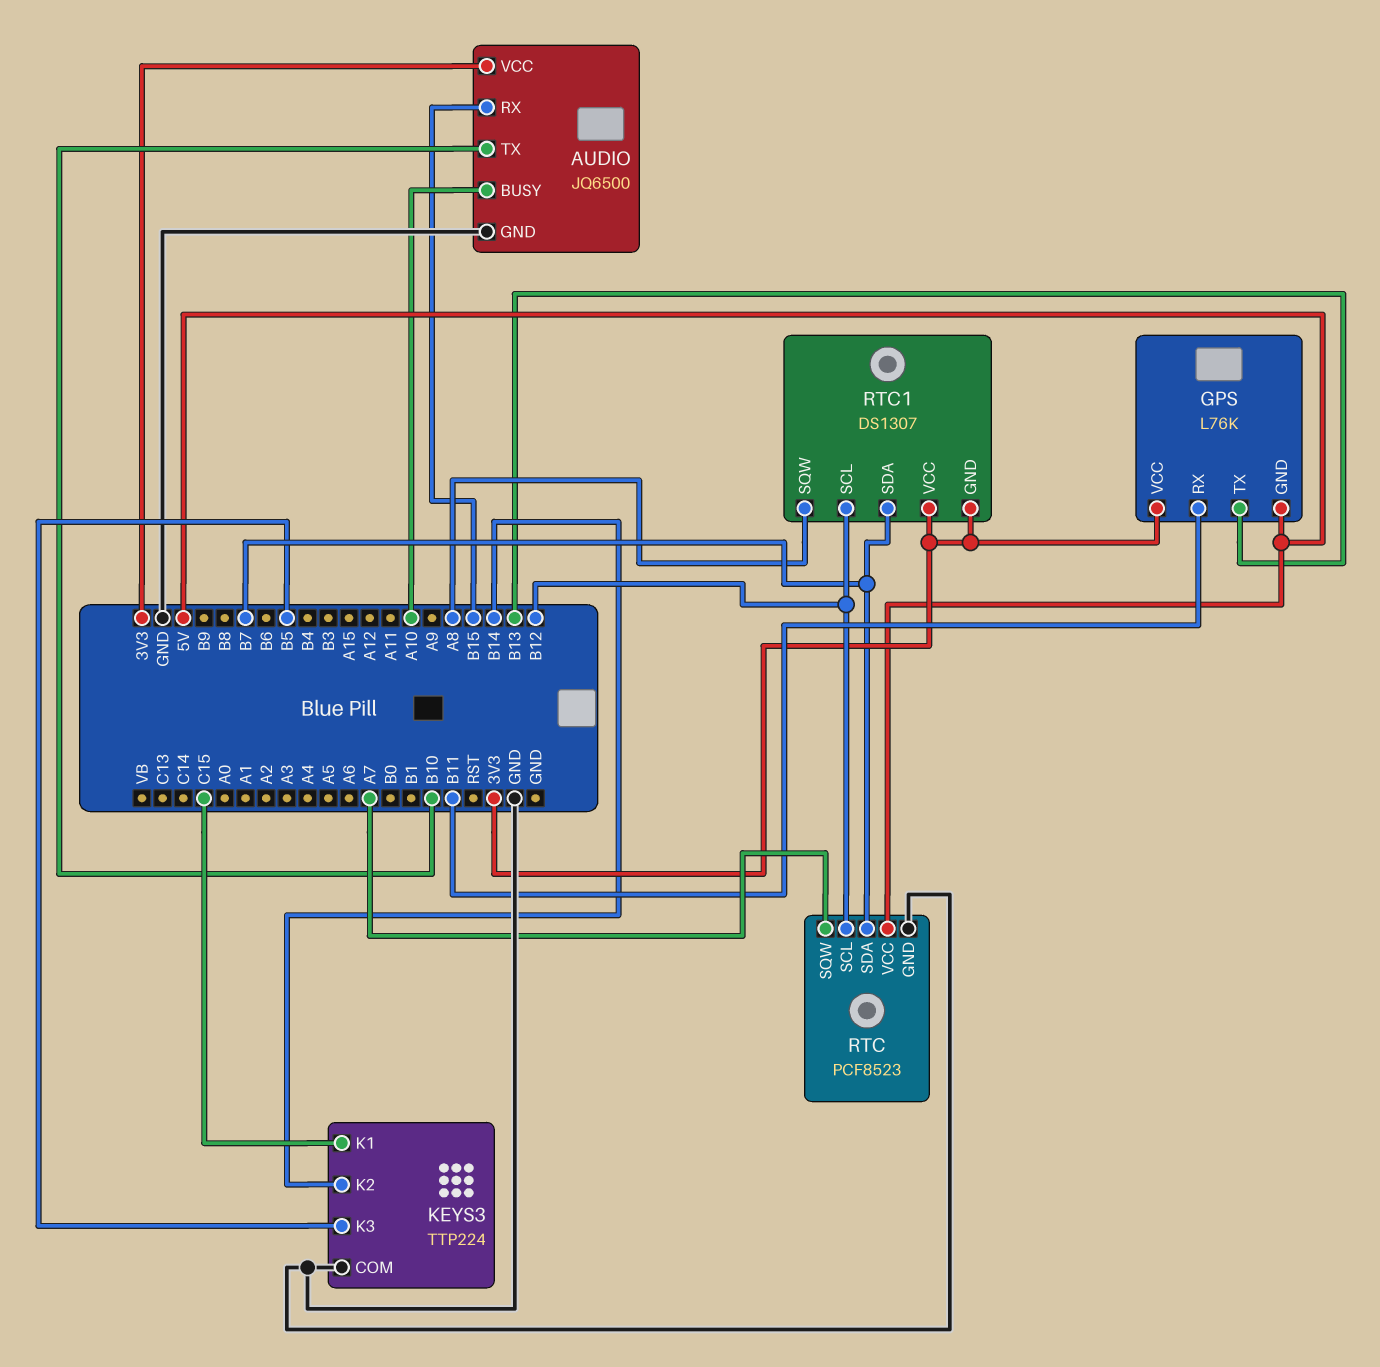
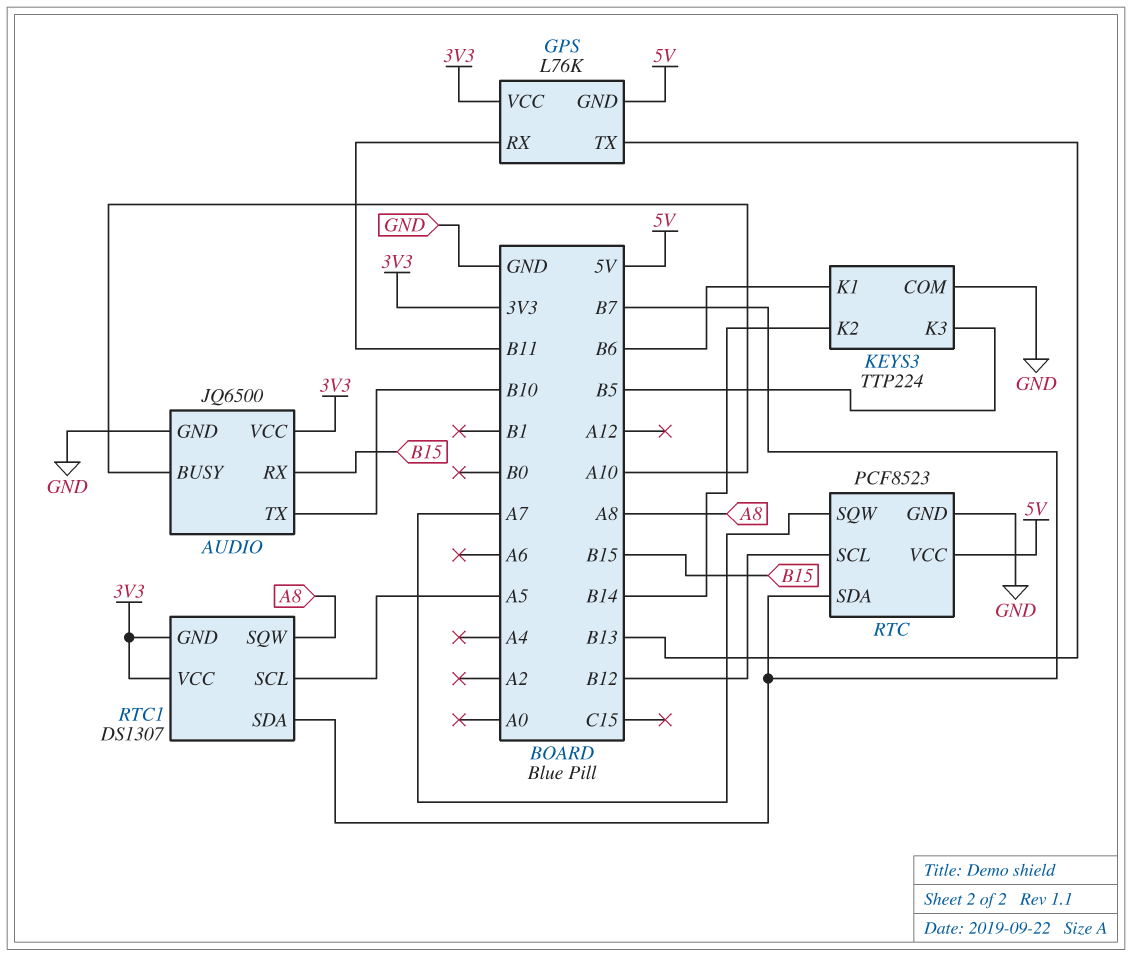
KEYS3 pin K1: C15 -> B6
RTC1 pin SCL: B12 -> A5

